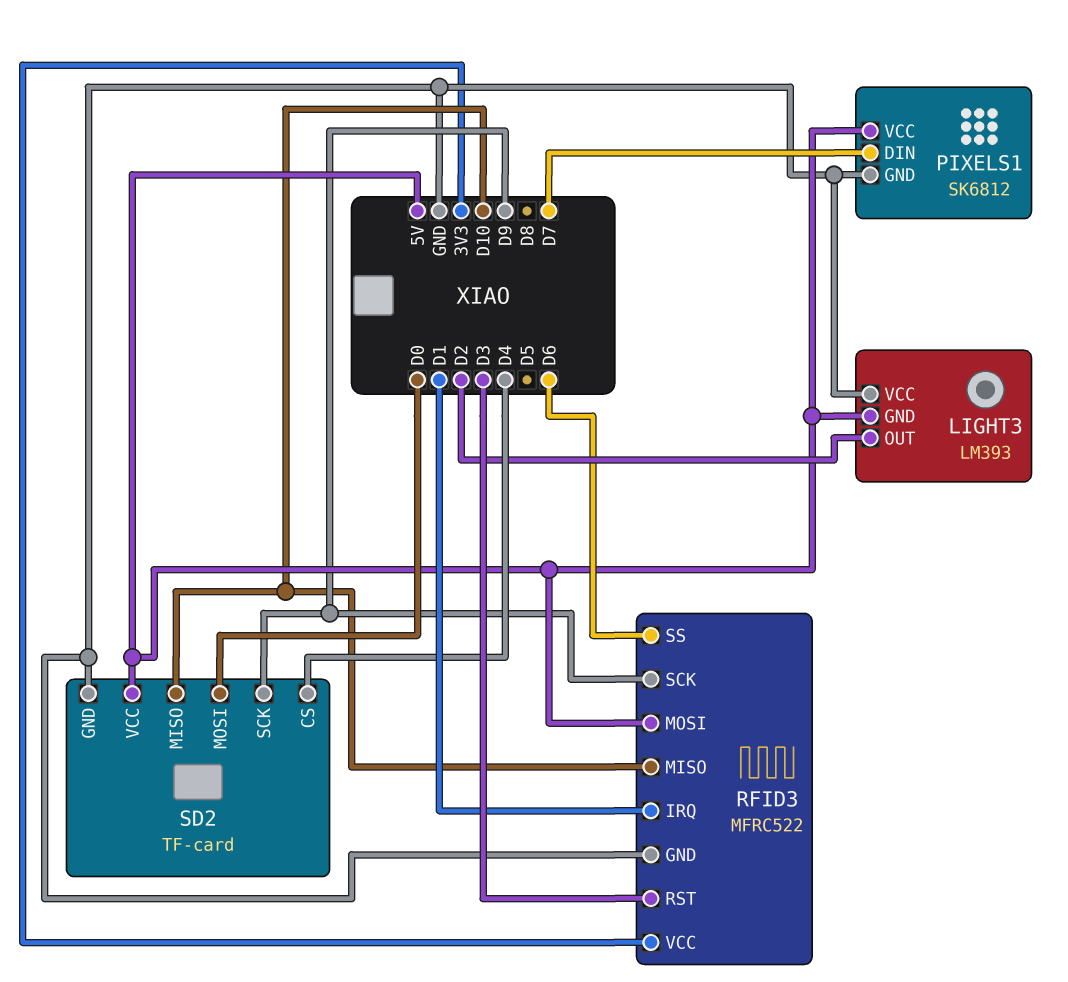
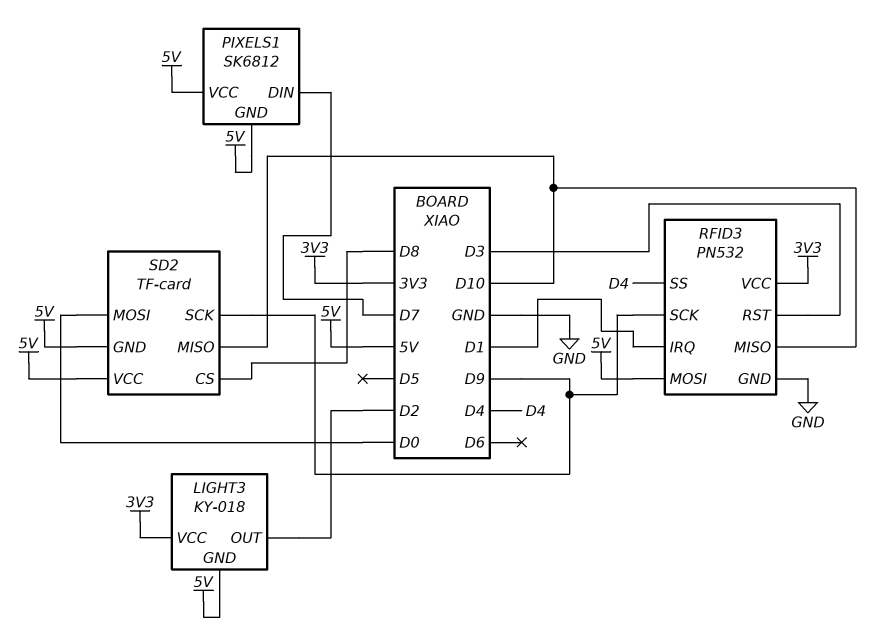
LIGHT3: LM393 -> KY-018
LIGHT3 pin VCC: GND -> 3V3
PIXELS1 pin GND: GND -> 5V
RFID3: MFRC522 -> PN532
RFID3 pin SS: D6 -> D4
SD2 pin CS: D4 -> D8
SD2 pin GND: GND -> 5V

